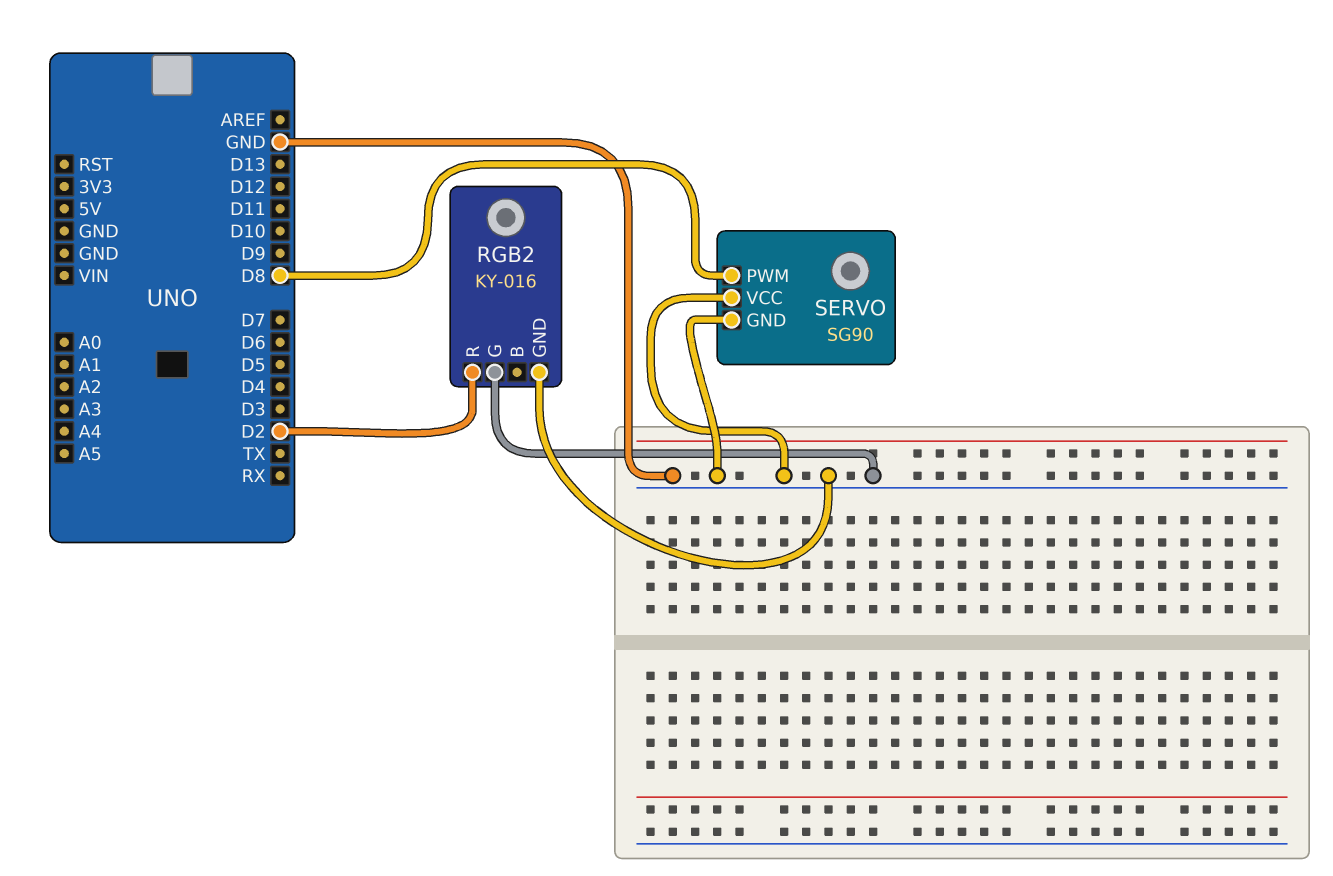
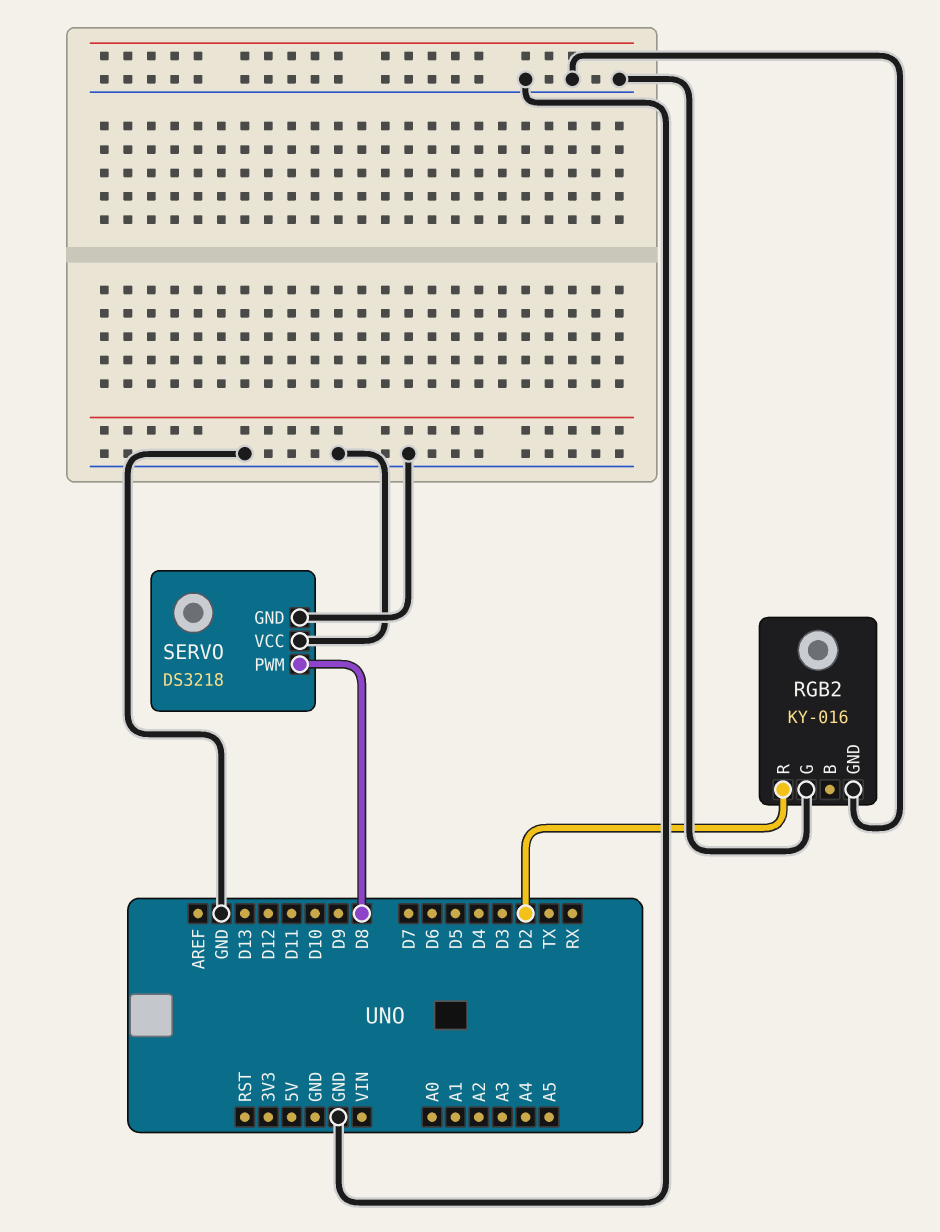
SERVO: SG90 -> DS3218

